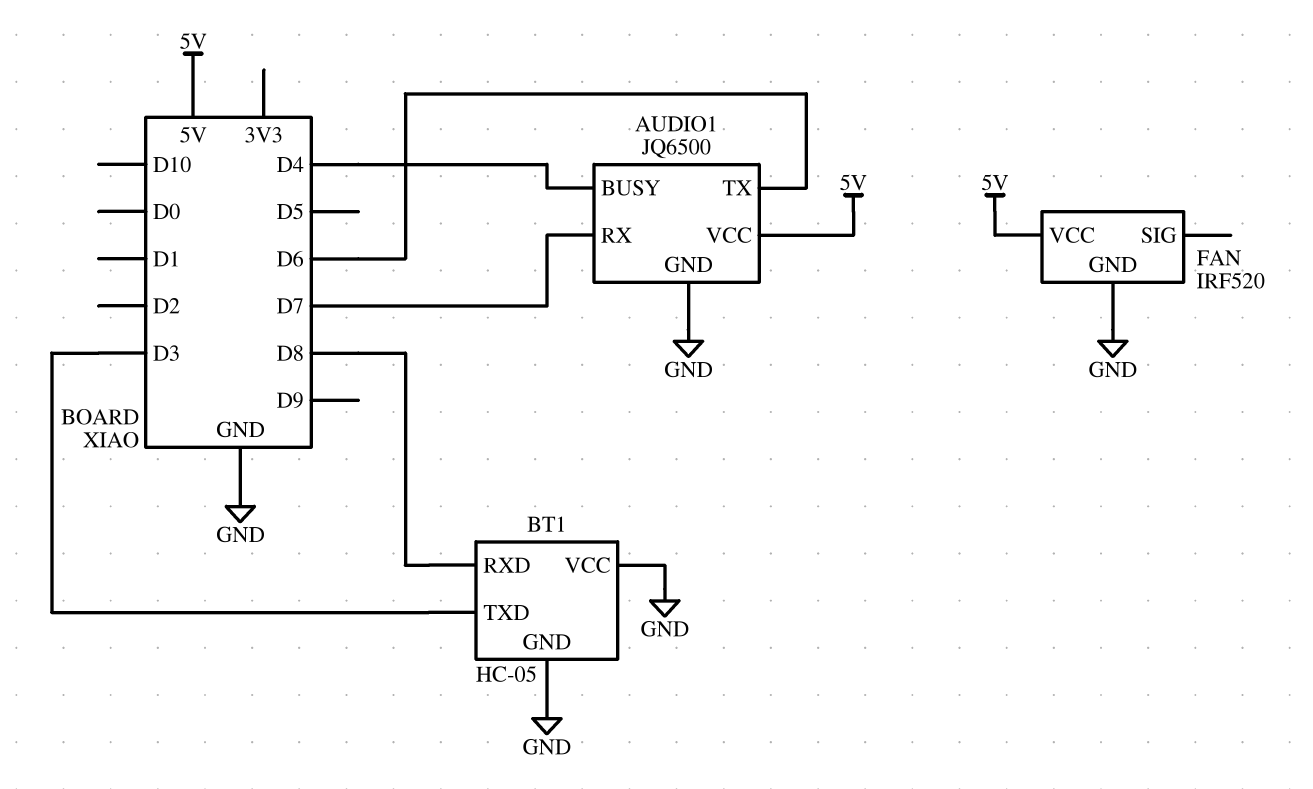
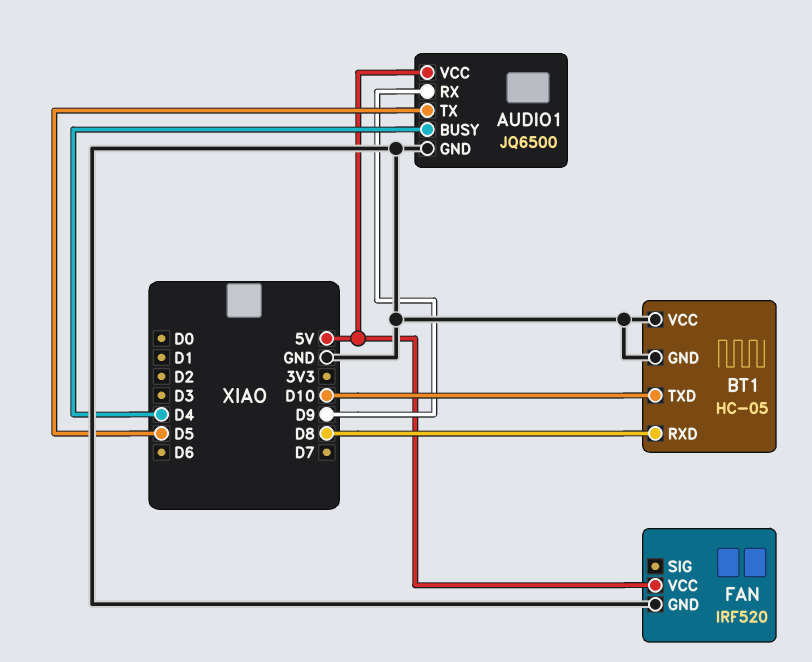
AUDIO1 pin RX: D7 -> D9
AUDIO1 pin TX: D6 -> D5
BT1 pin TXD: D3 -> D10

